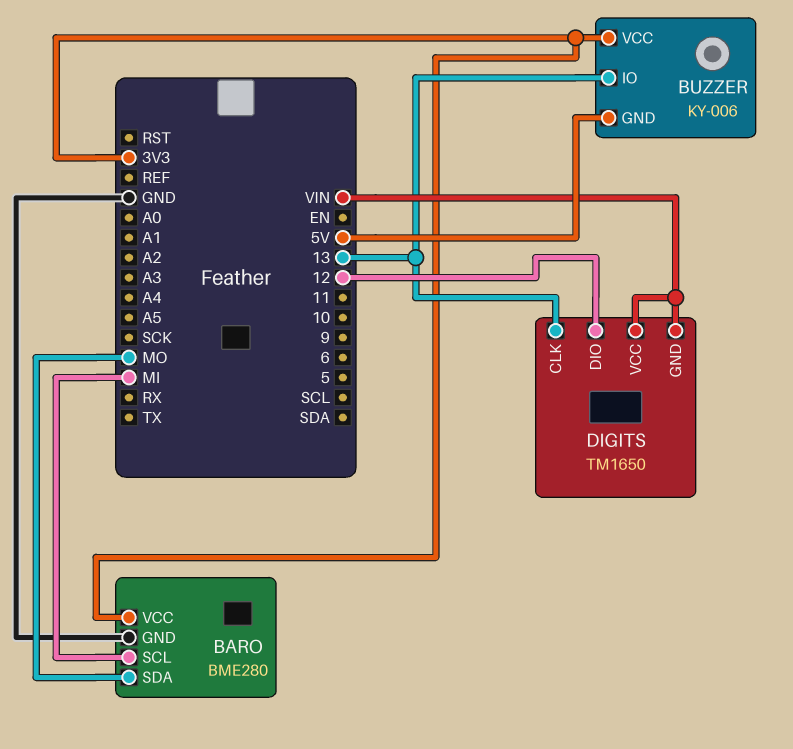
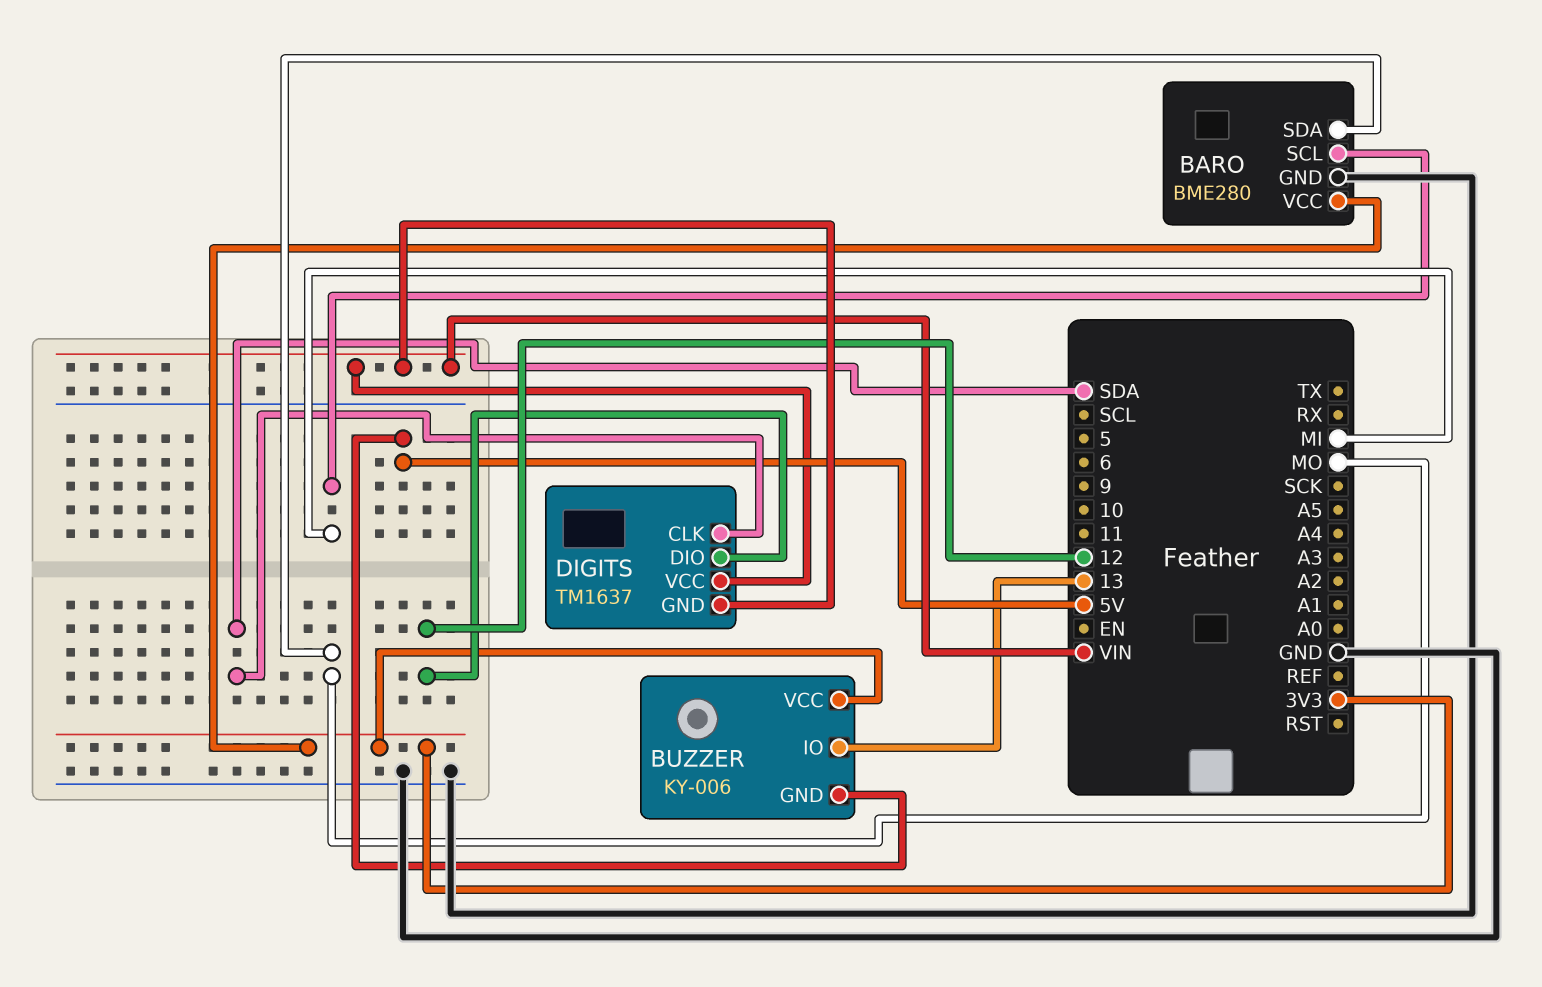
DIGITS: TM1650 -> TM1637
DIGITS pin CLK: 13 -> SDA

